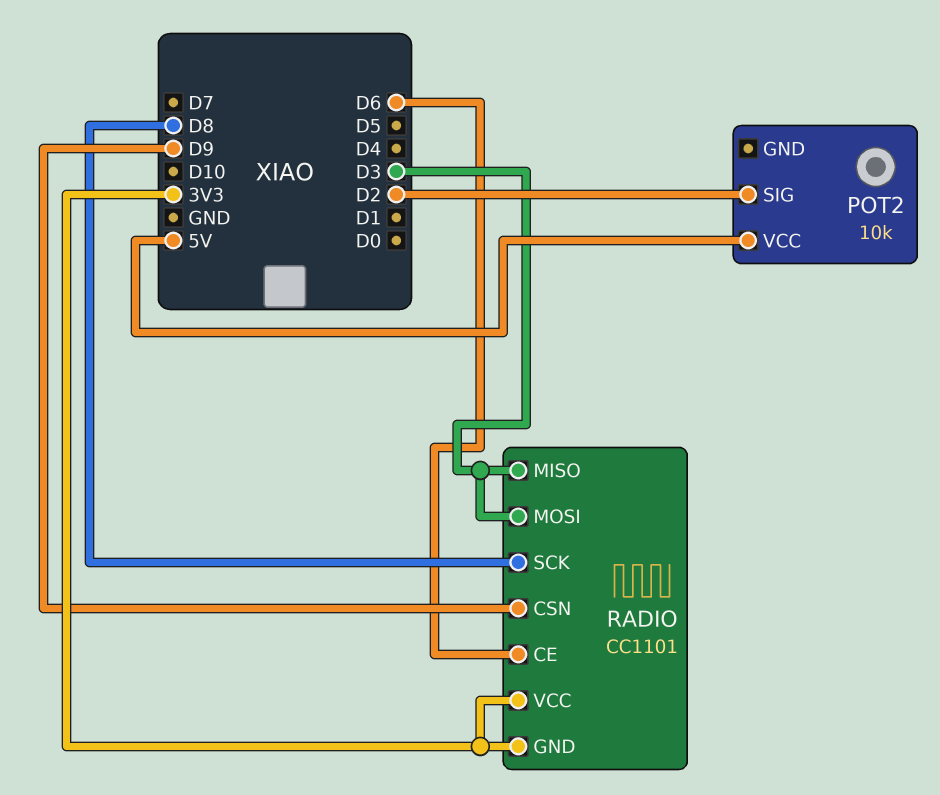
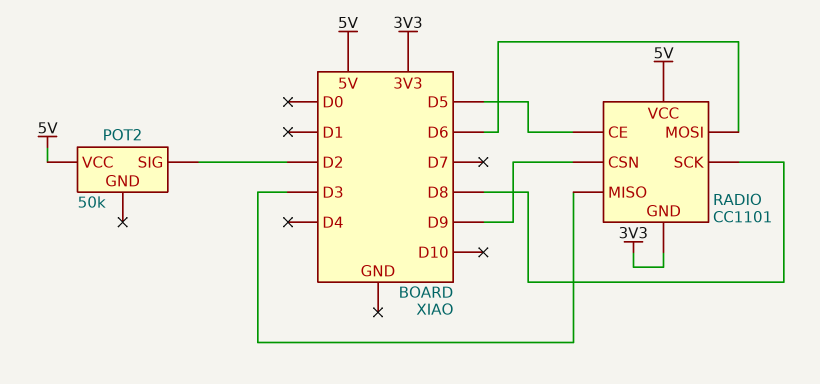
POT2: 10k -> 50k
RADIO pin CE: D6 -> D5
RADIO pin MOSI: D3 -> D6
RADIO pin VCC: 3V3 -> 5V

